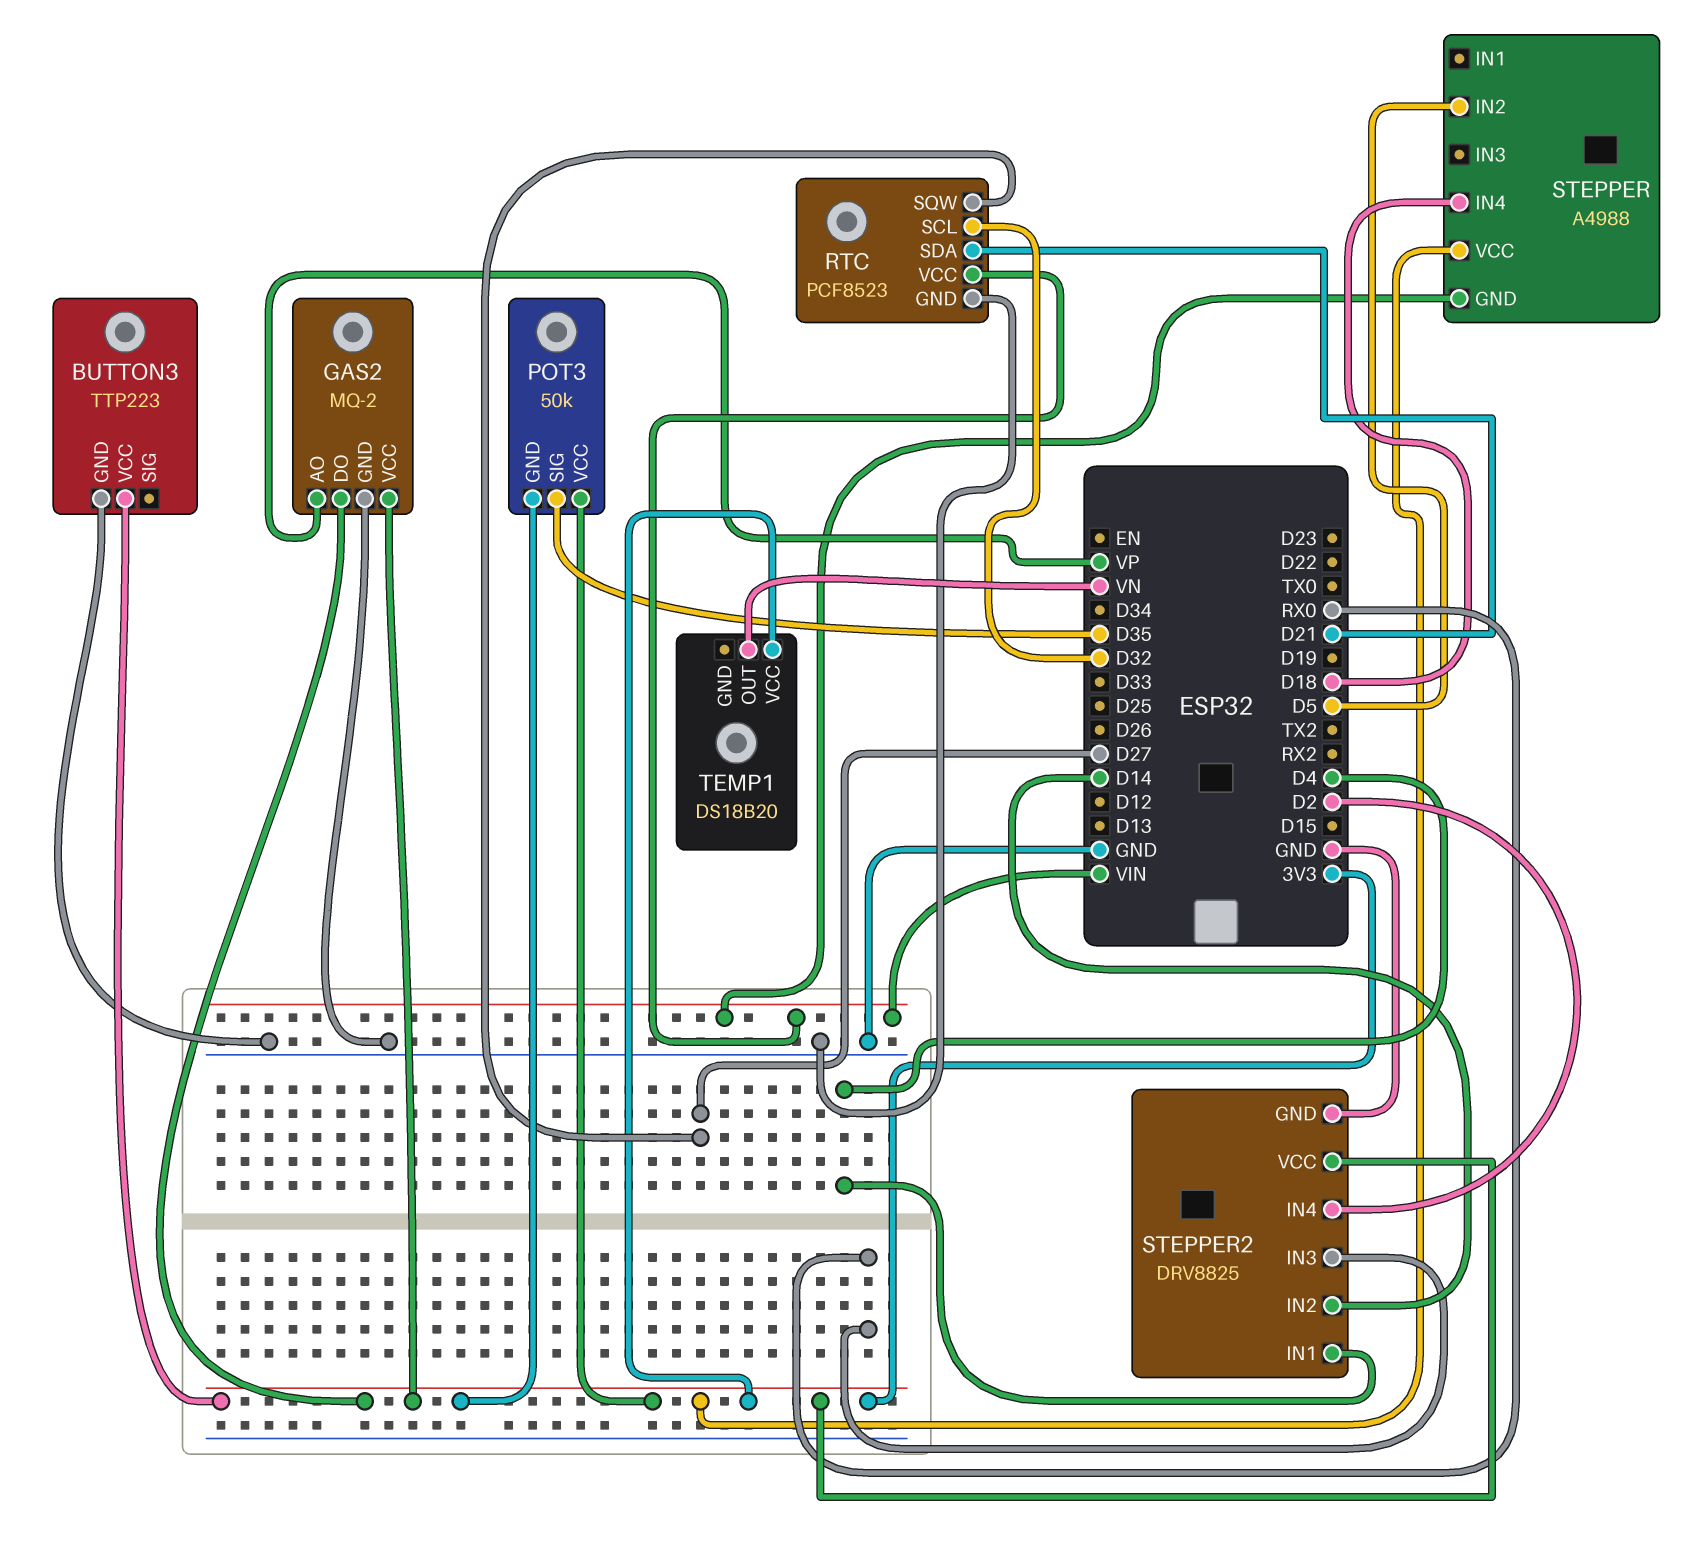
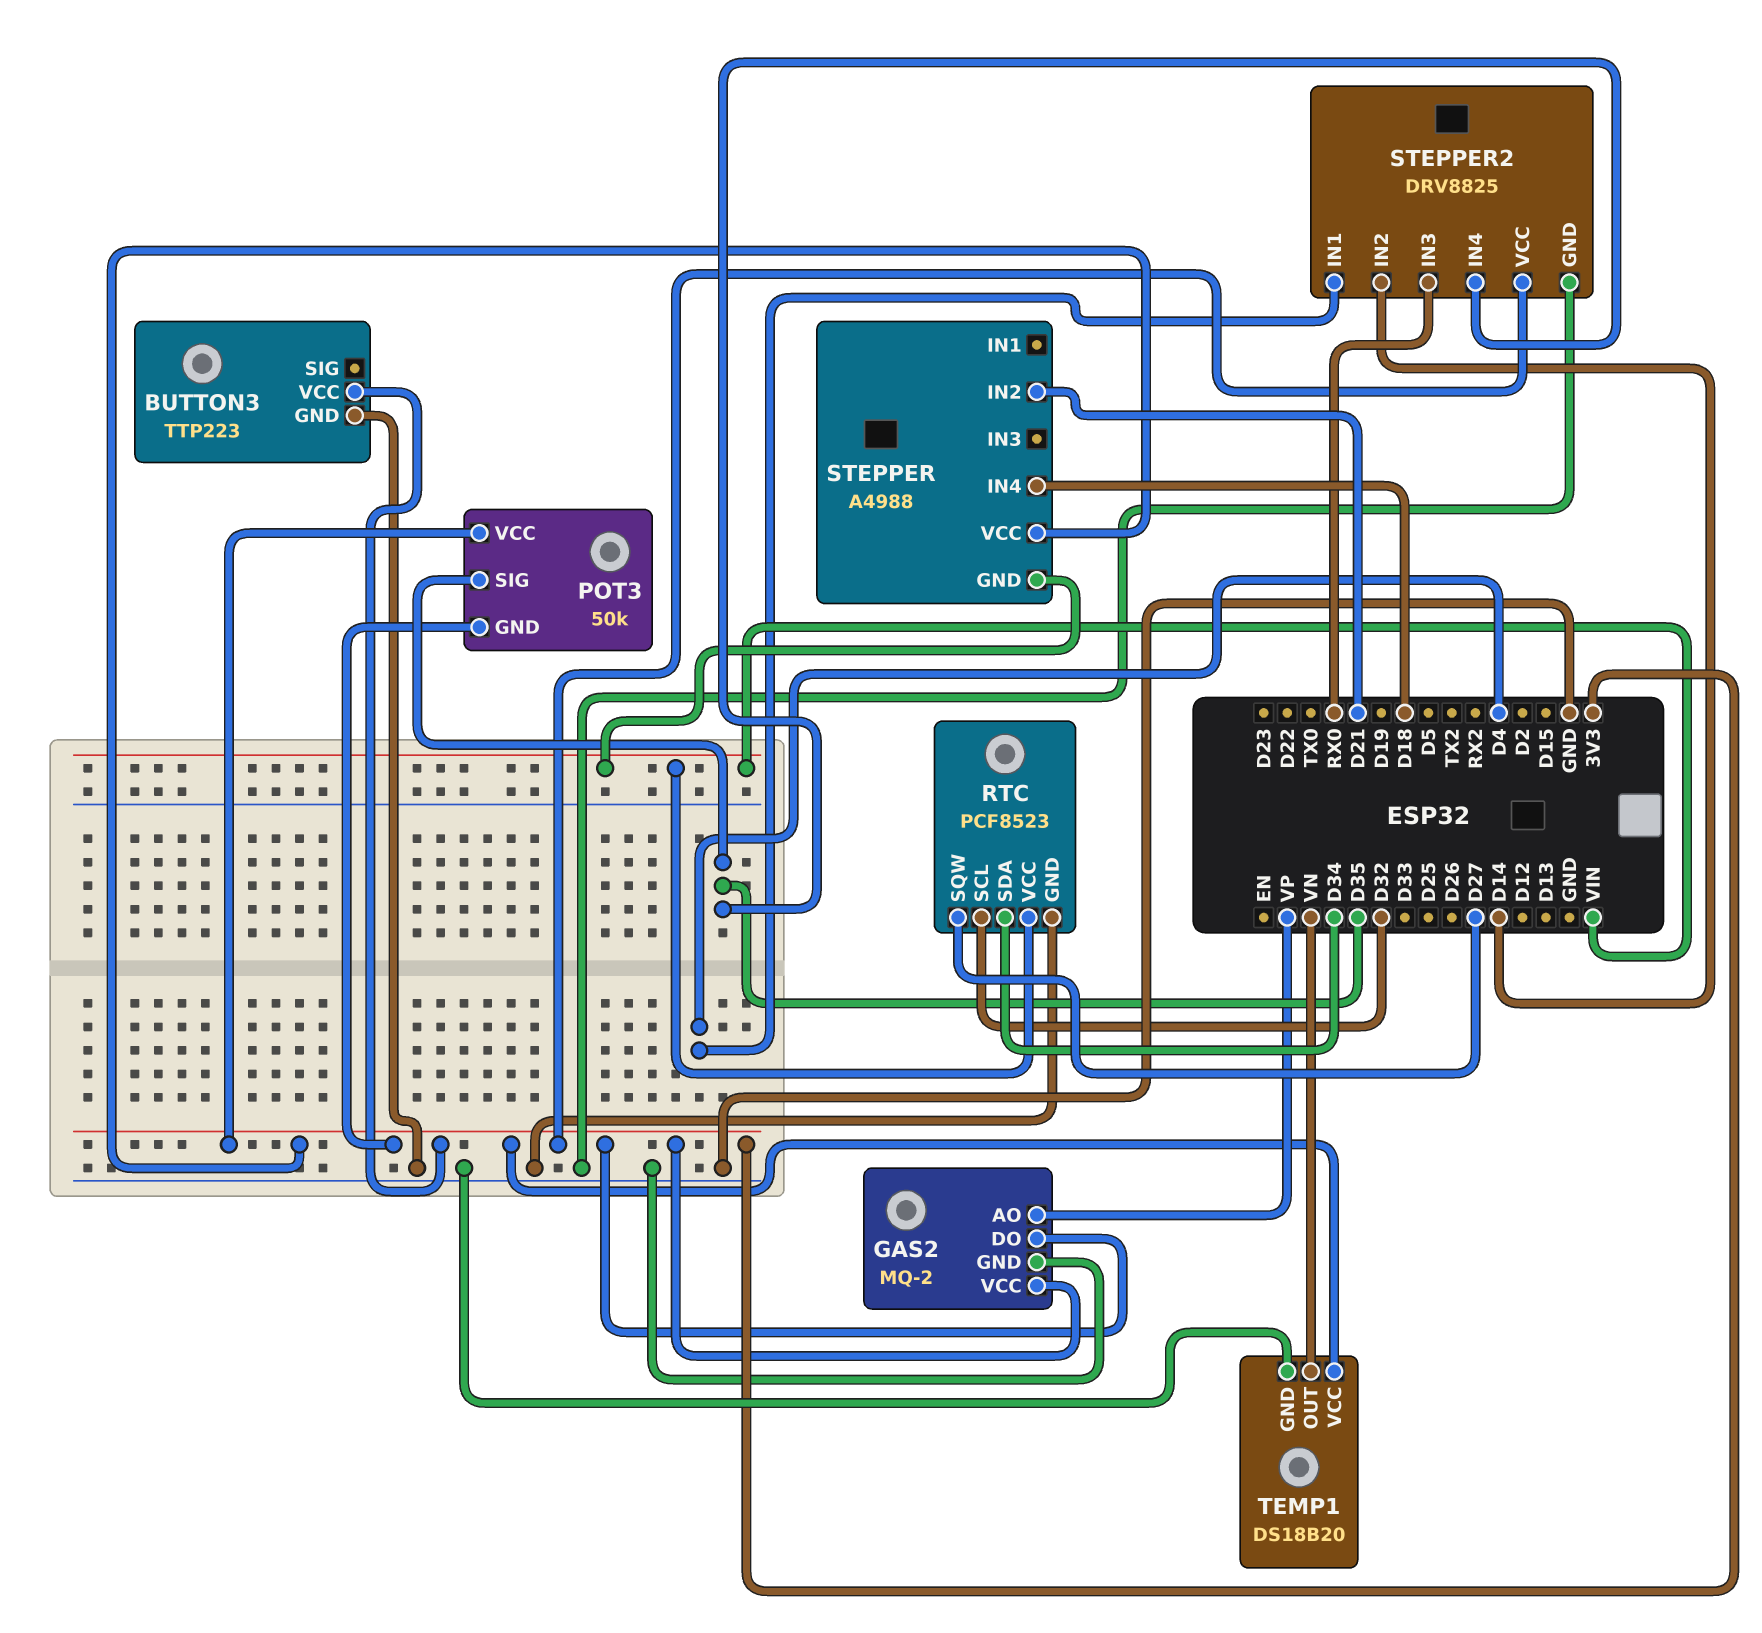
RTC pin SDA: D21 -> D34
STEPPER pin IN2: D5 -> D21
STEPPER2 pin IN4: D2 -> D35
TEMP1 pin GND: none -> GND

